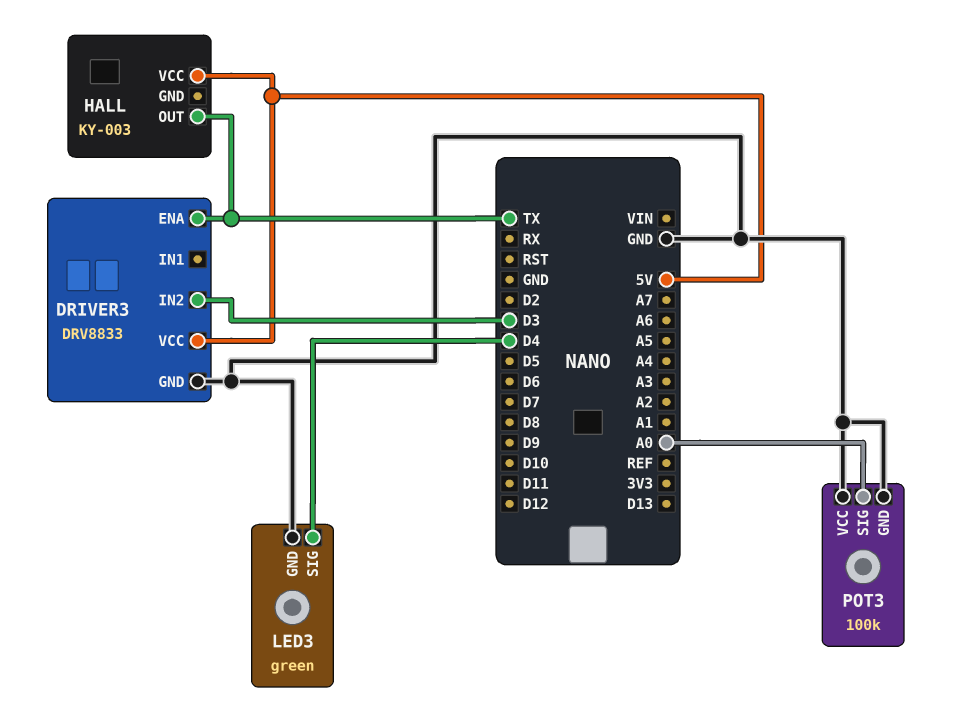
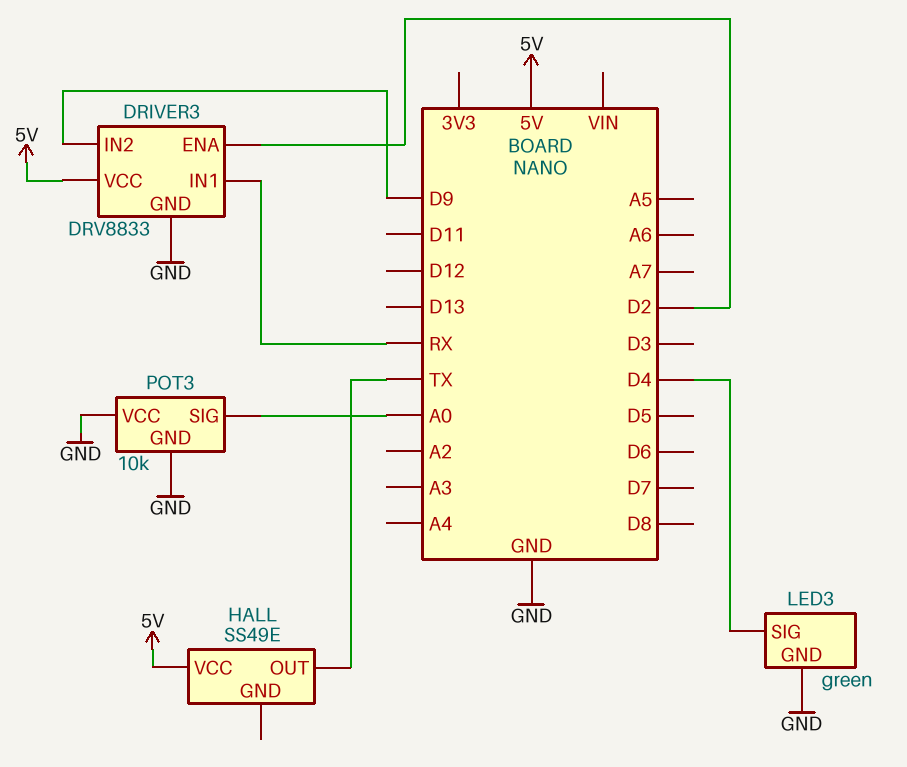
DRIVER3 pin ENA: TX -> D2
DRIVER3 pin IN1: none -> RX
DRIVER3 pin IN2: D3 -> D9
HALL: KY-003 -> SS49E
POT3: 100k -> 10k

